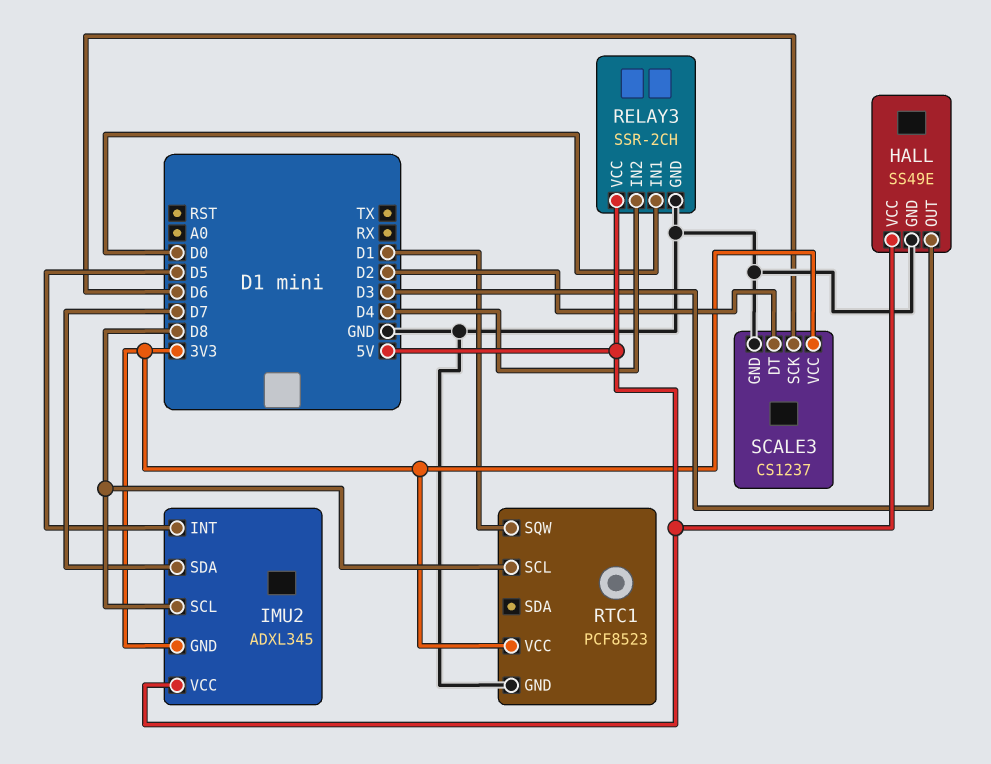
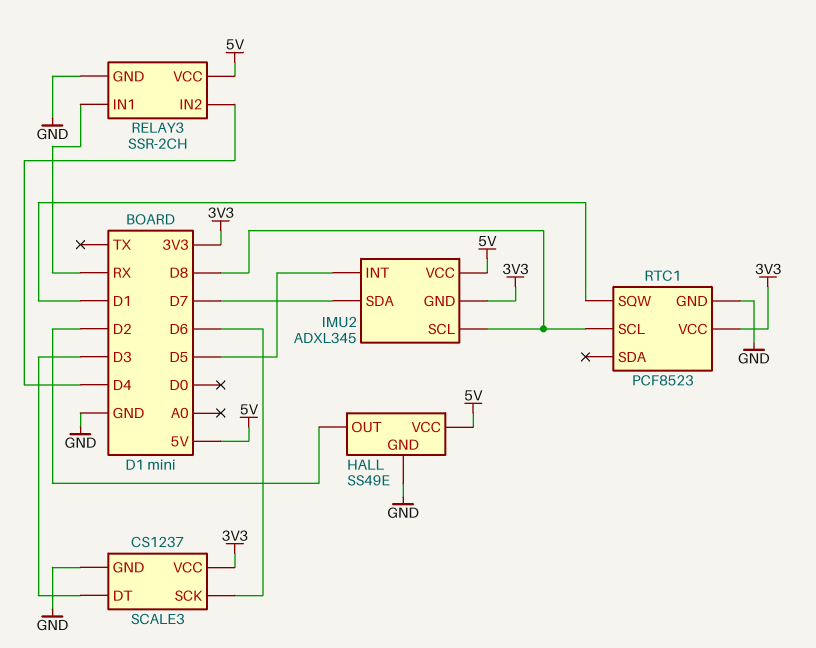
HALL pin OUT: D3 -> D2
RELAY3 pin IN1: D0 -> RX
SCALE3 pin DT: D2 -> D3

